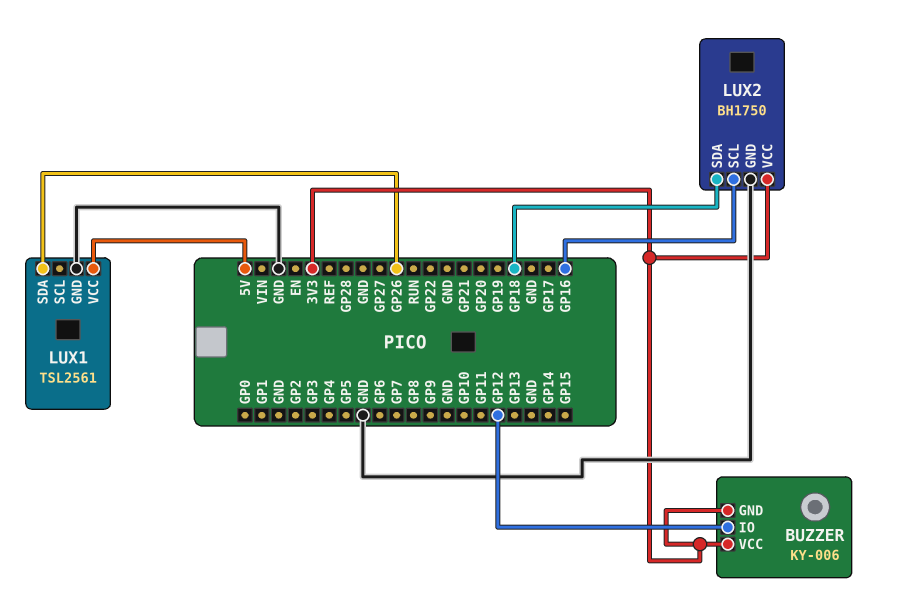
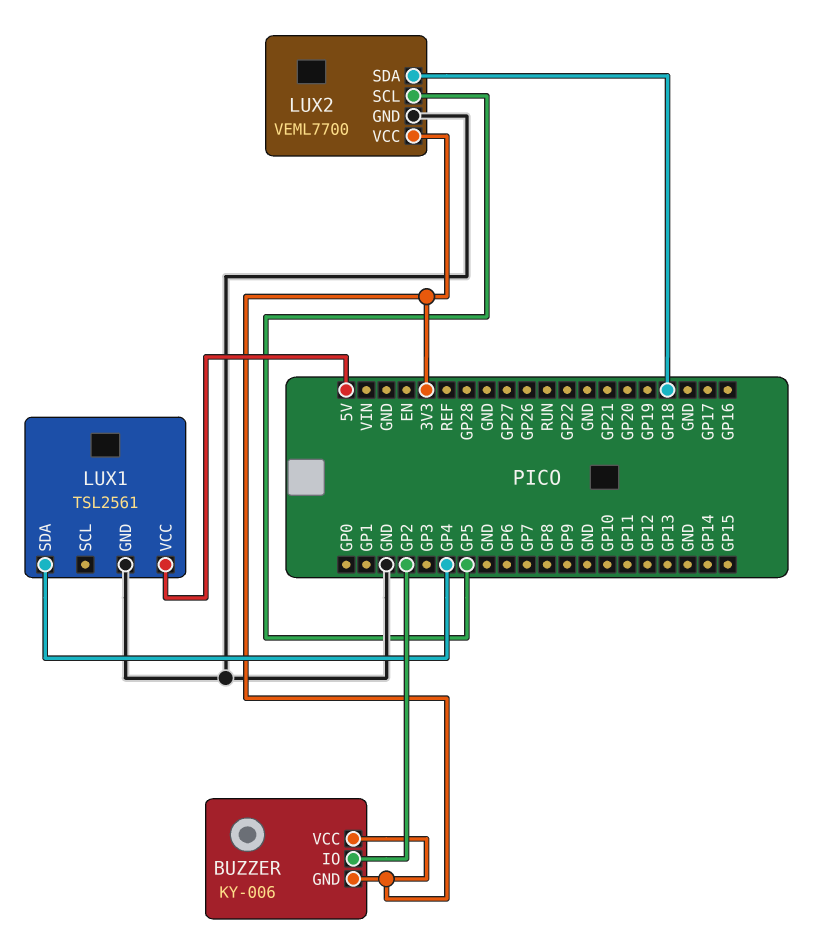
BUZZER pin IO: GP12 -> GP2
LUX1 pin SDA: GP26 -> GP4
LUX2: BH1750 -> VEML7700
LUX2 pin SCL: GP16 -> GP5

